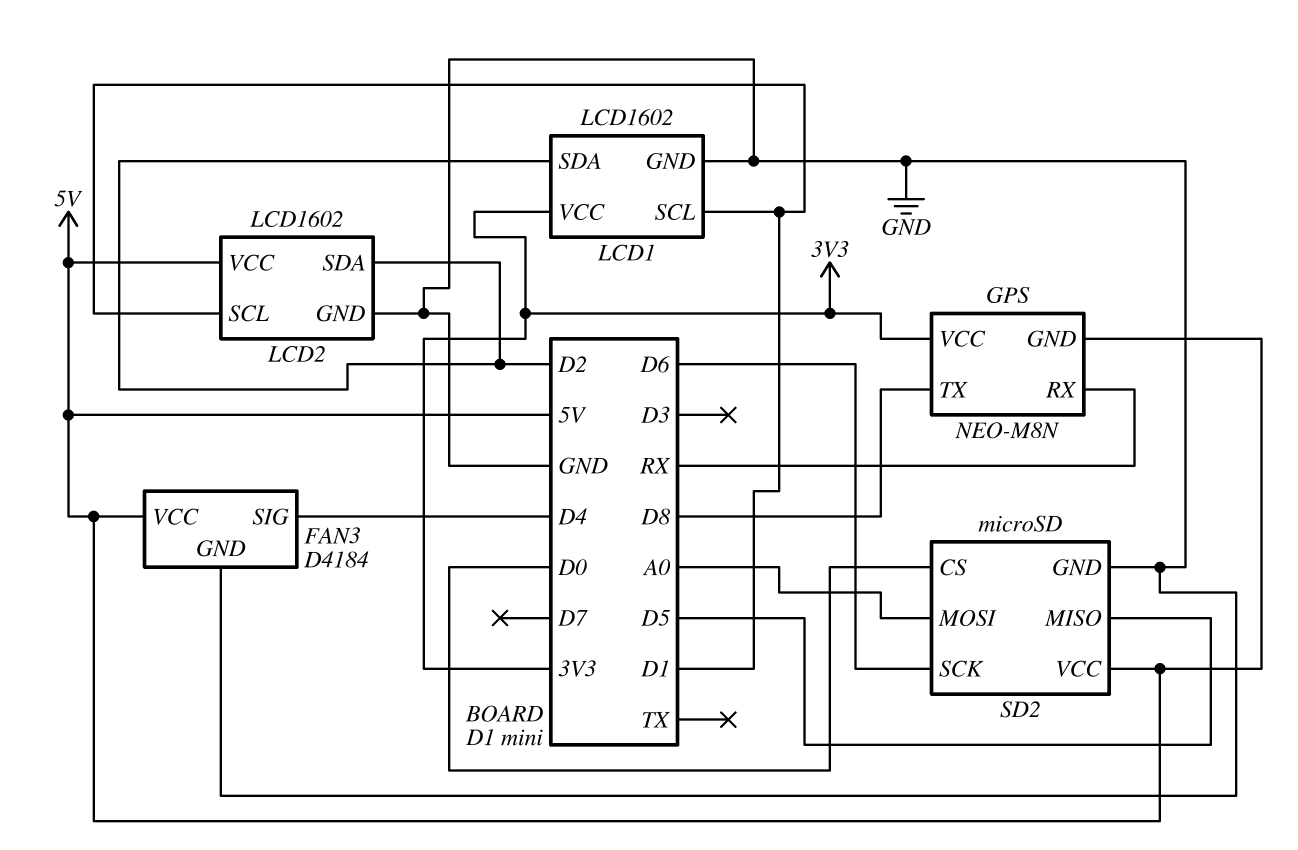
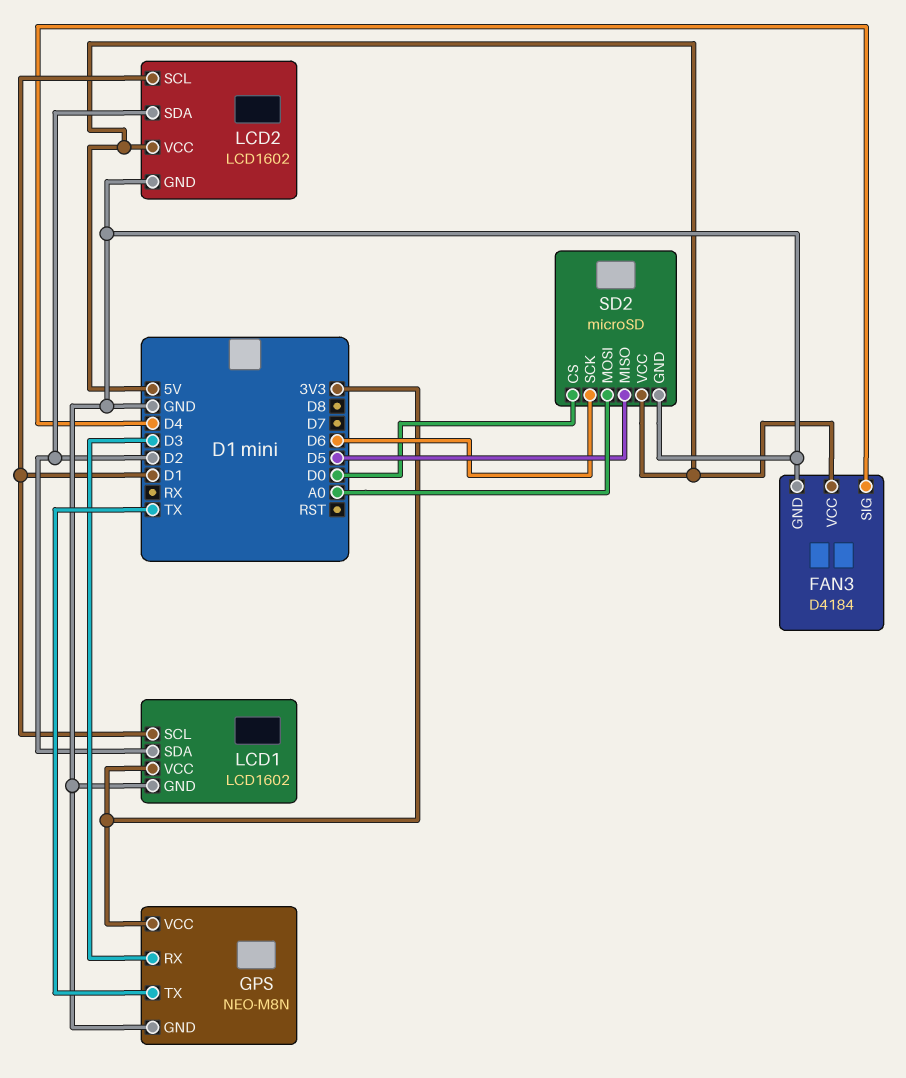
GPS pin GND: 5V -> GND
GPS pin RX: RX -> D3
GPS pin TX: D8 -> TX

